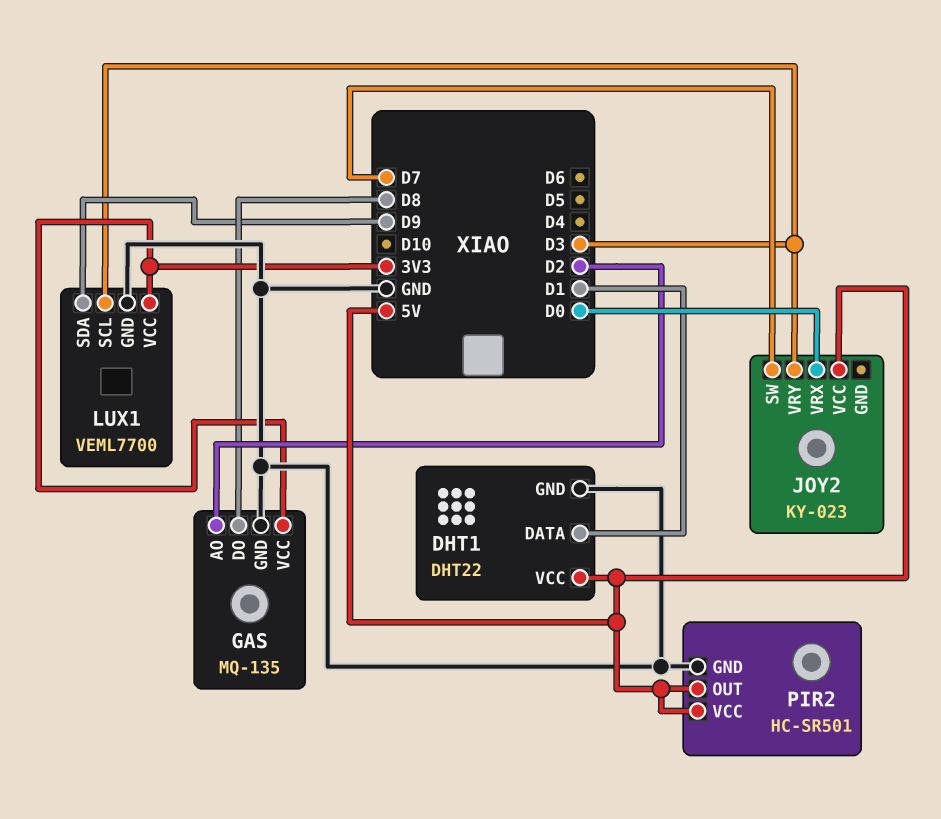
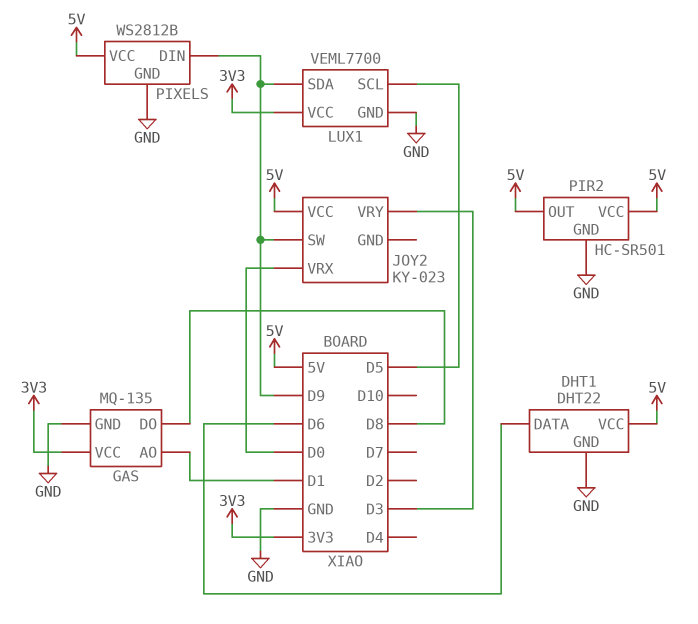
DHT1 pin DATA: D1 -> D6
GAS pin AO: D2 -> D1
JOY2 pin SW: D7 -> D9
LUX1 pin SCL: D3 -> D5
PIXELS: none -> WS2812B
PIXELS pin DIN: none -> D9
PIXELS pin GND: none -> GND
PIXELS pin VCC: none -> 5V

